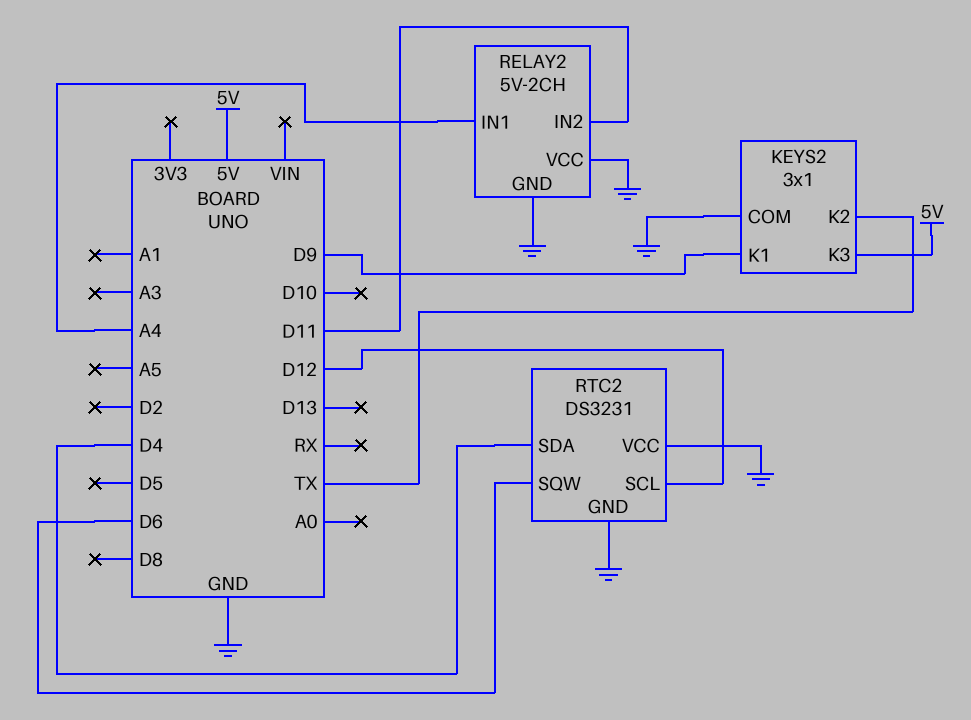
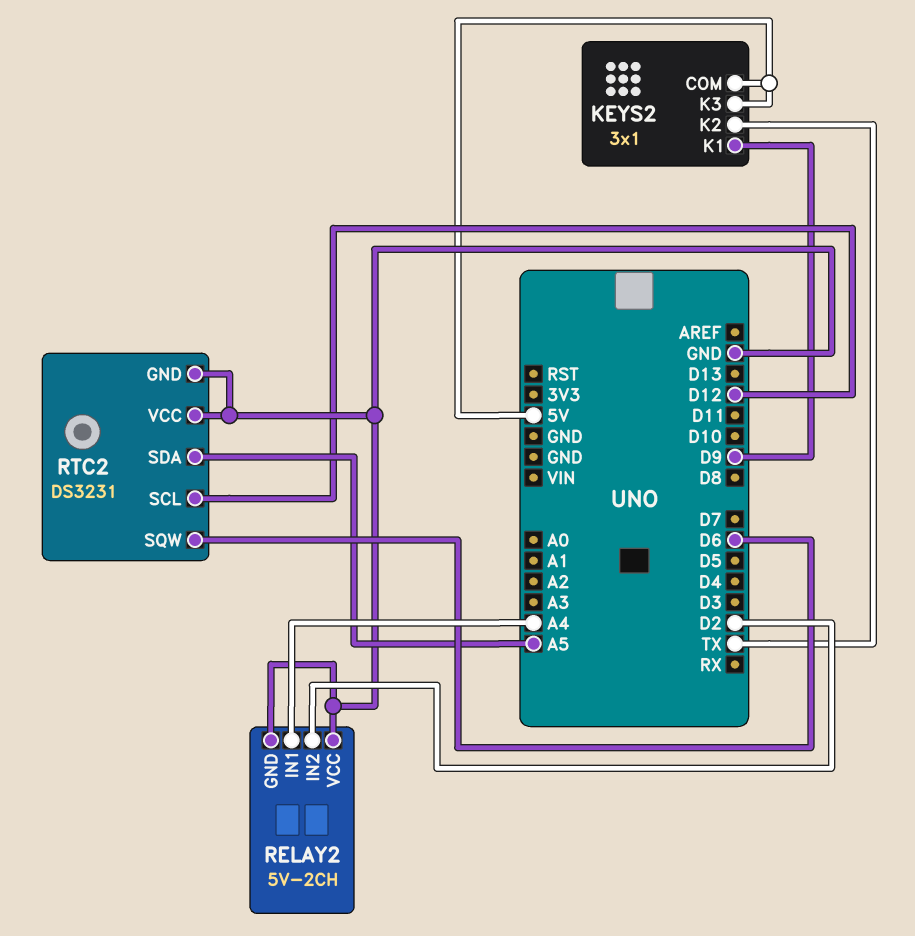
KEYS2 pin COM: GND -> 5V
RELAY2 pin IN2: D11 -> D2
RTC2 pin SDA: D4 -> A5

